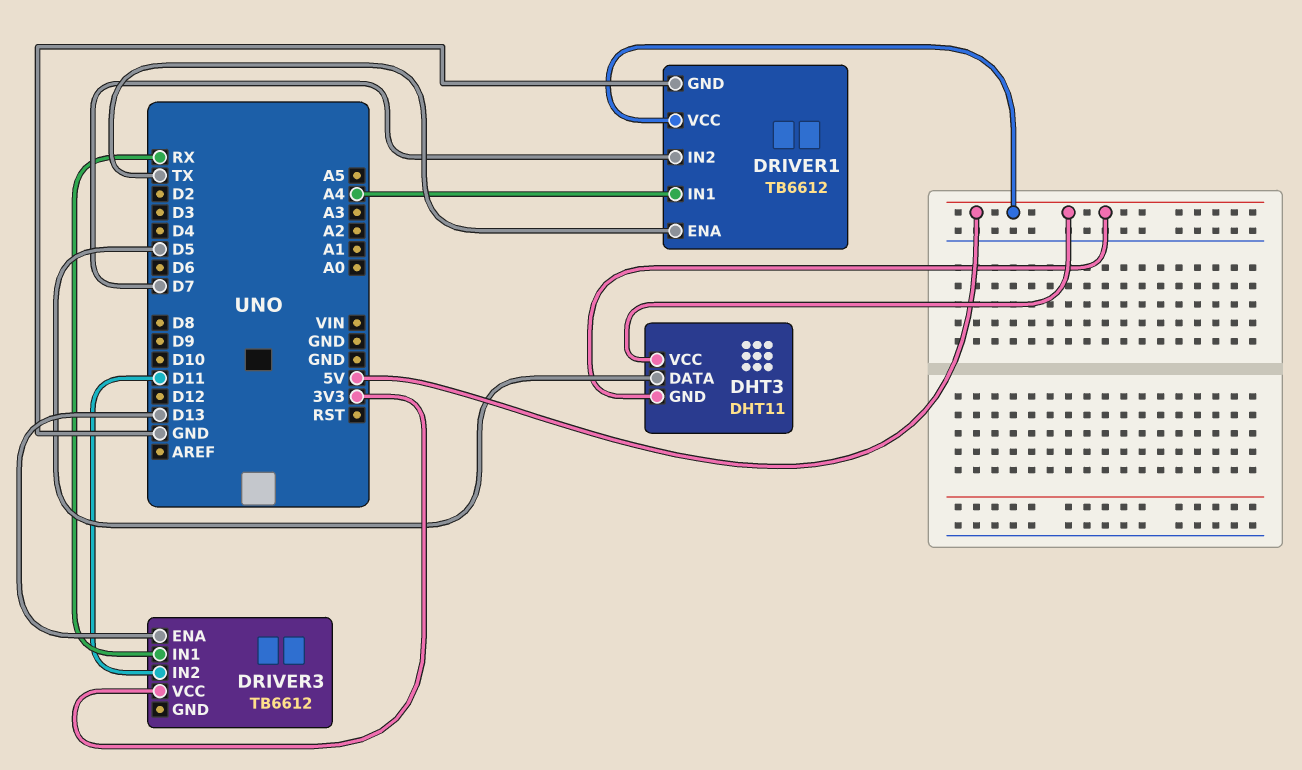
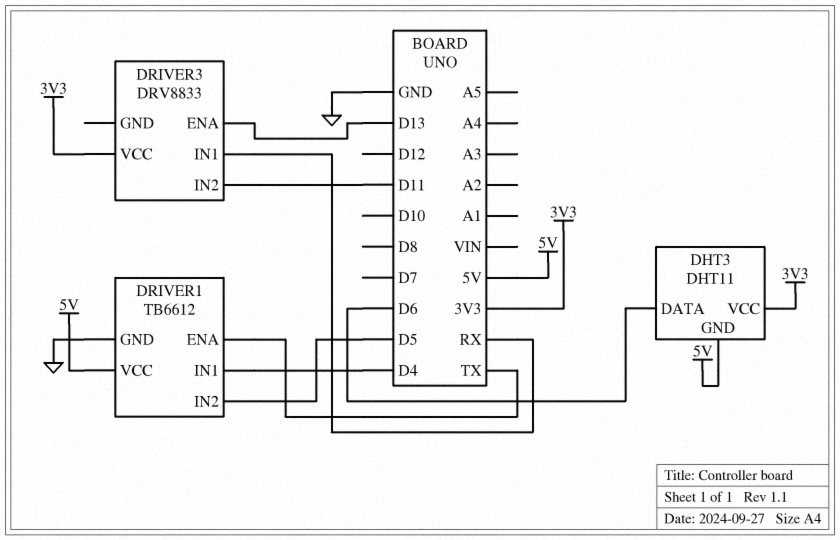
DHT3 pin DATA: D5 -> D6
DHT3 pin VCC: 5V -> 3V3
DRIVER1 pin IN1: A4 -> D4
DRIVER1 pin IN2: D7 -> D5
DRIVER3: TB6612 -> DRV8833

